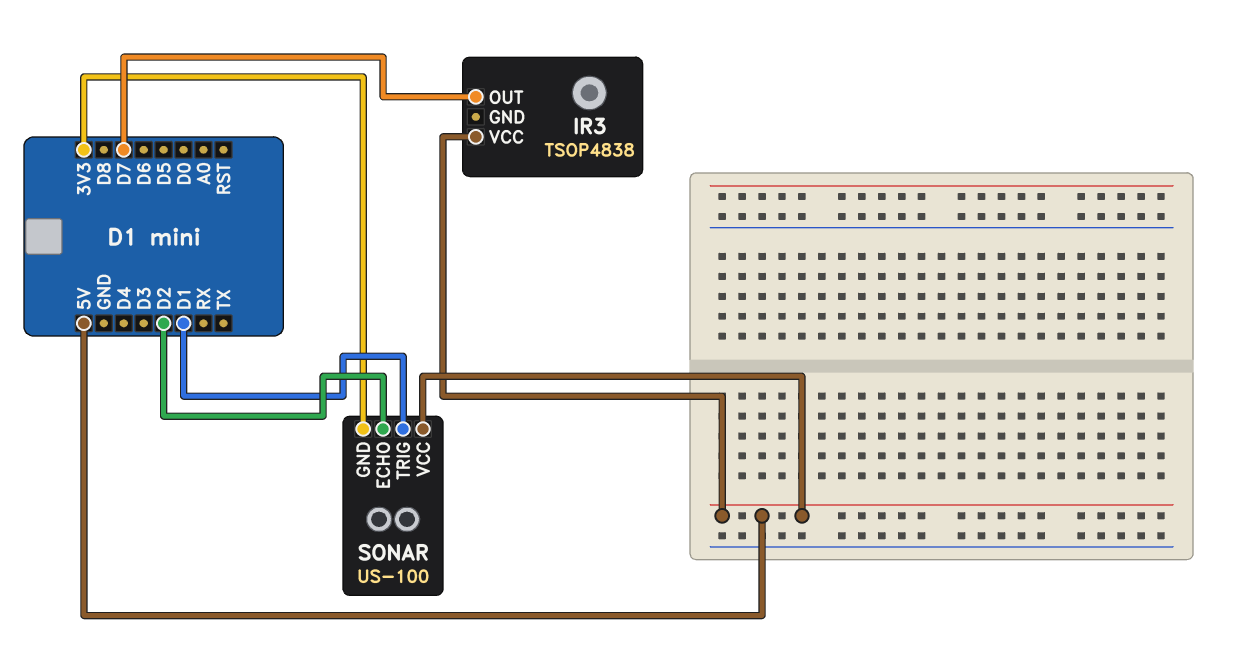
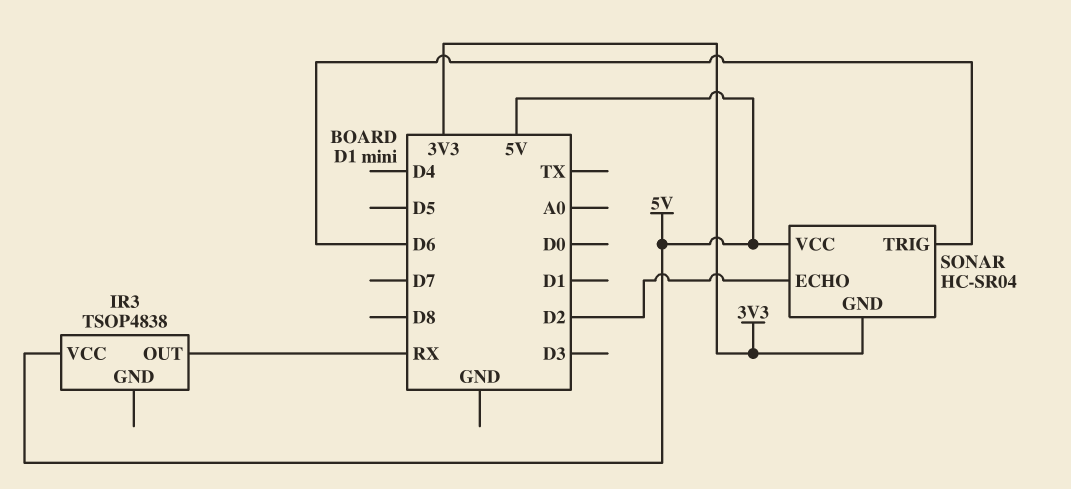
IR3 pin OUT: D7 -> RX
SONAR: US-100 -> HC-SR04
SONAR pin TRIG: D1 -> D6

